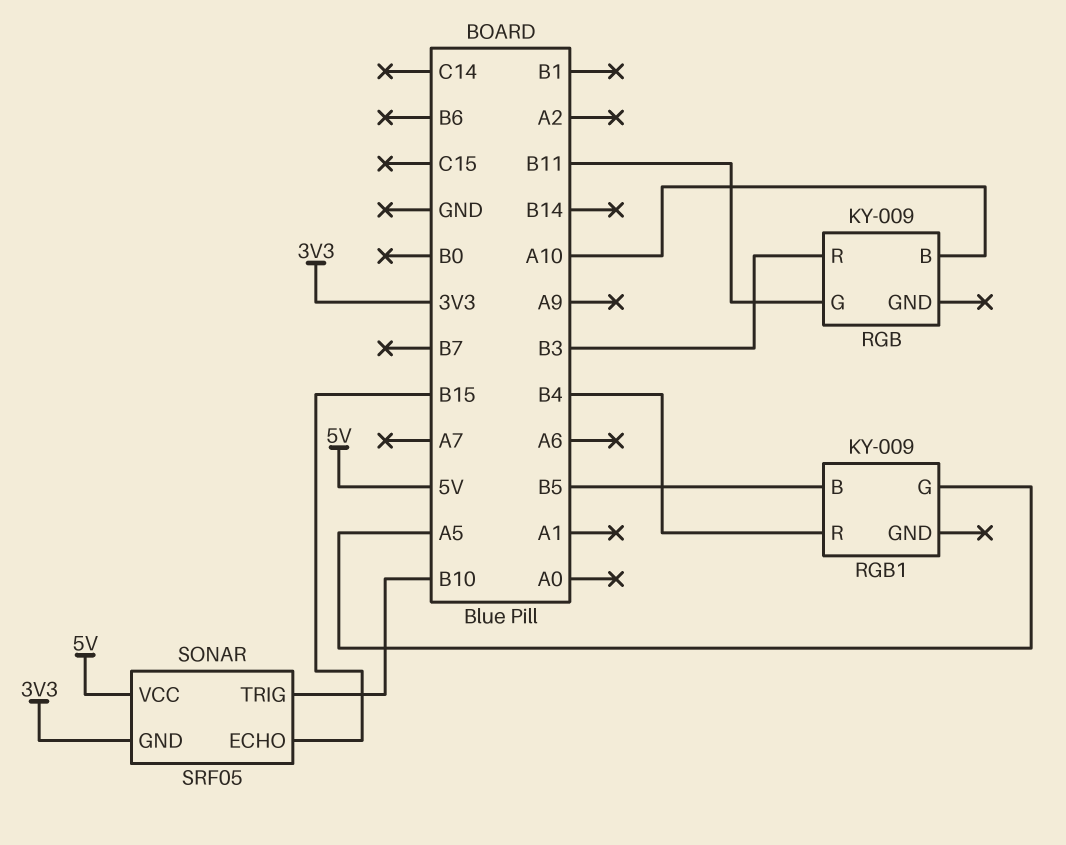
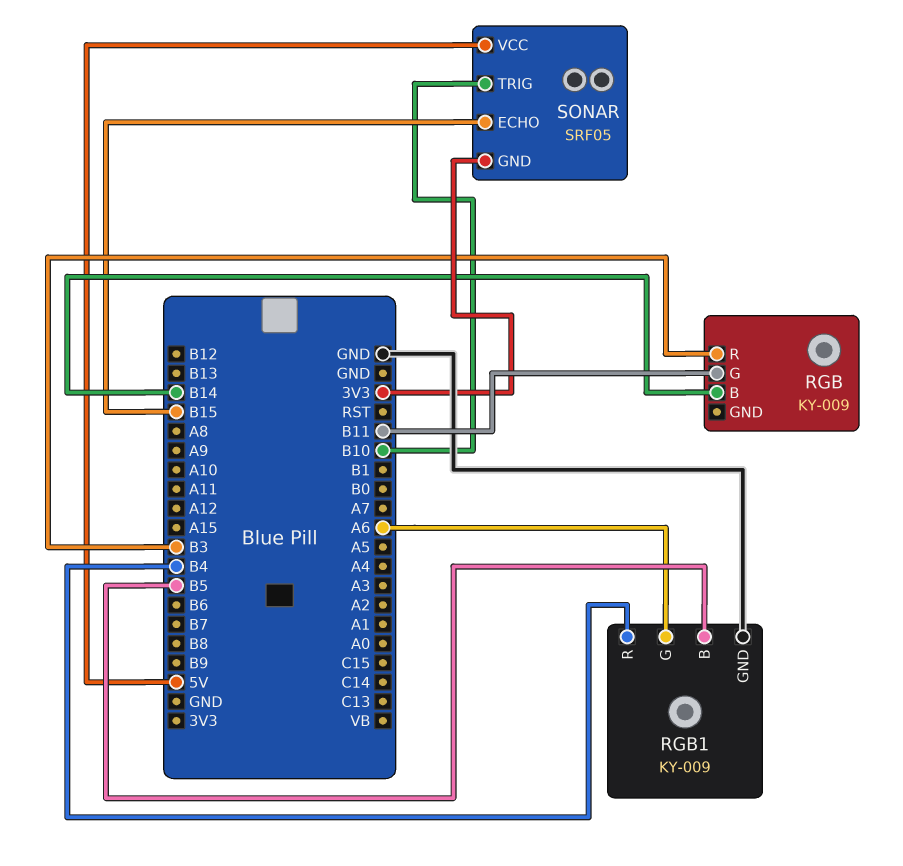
RGB pin B: A10 -> B14
RGB1 pin G: A5 -> A6
RGB1 pin GND: none -> GND

